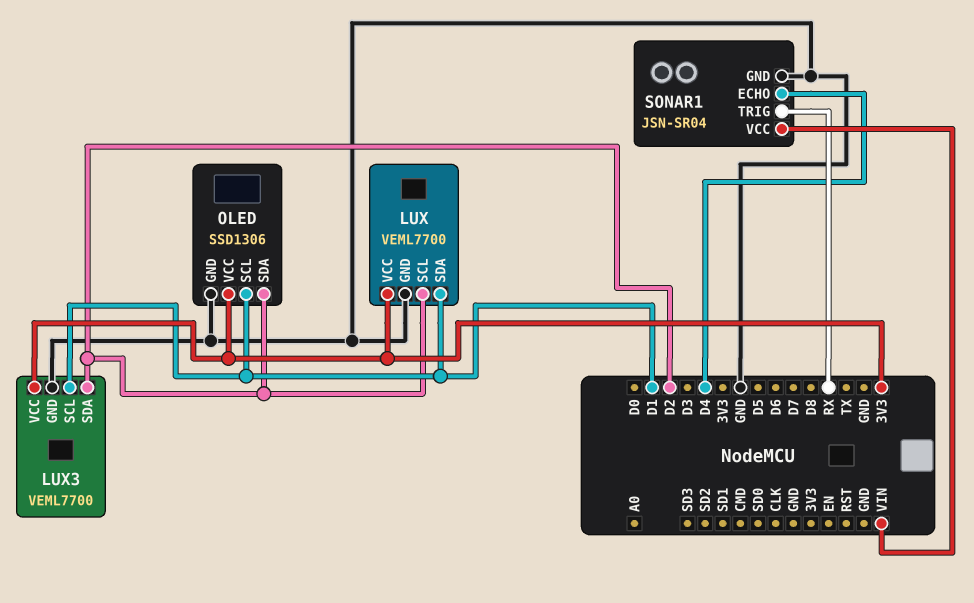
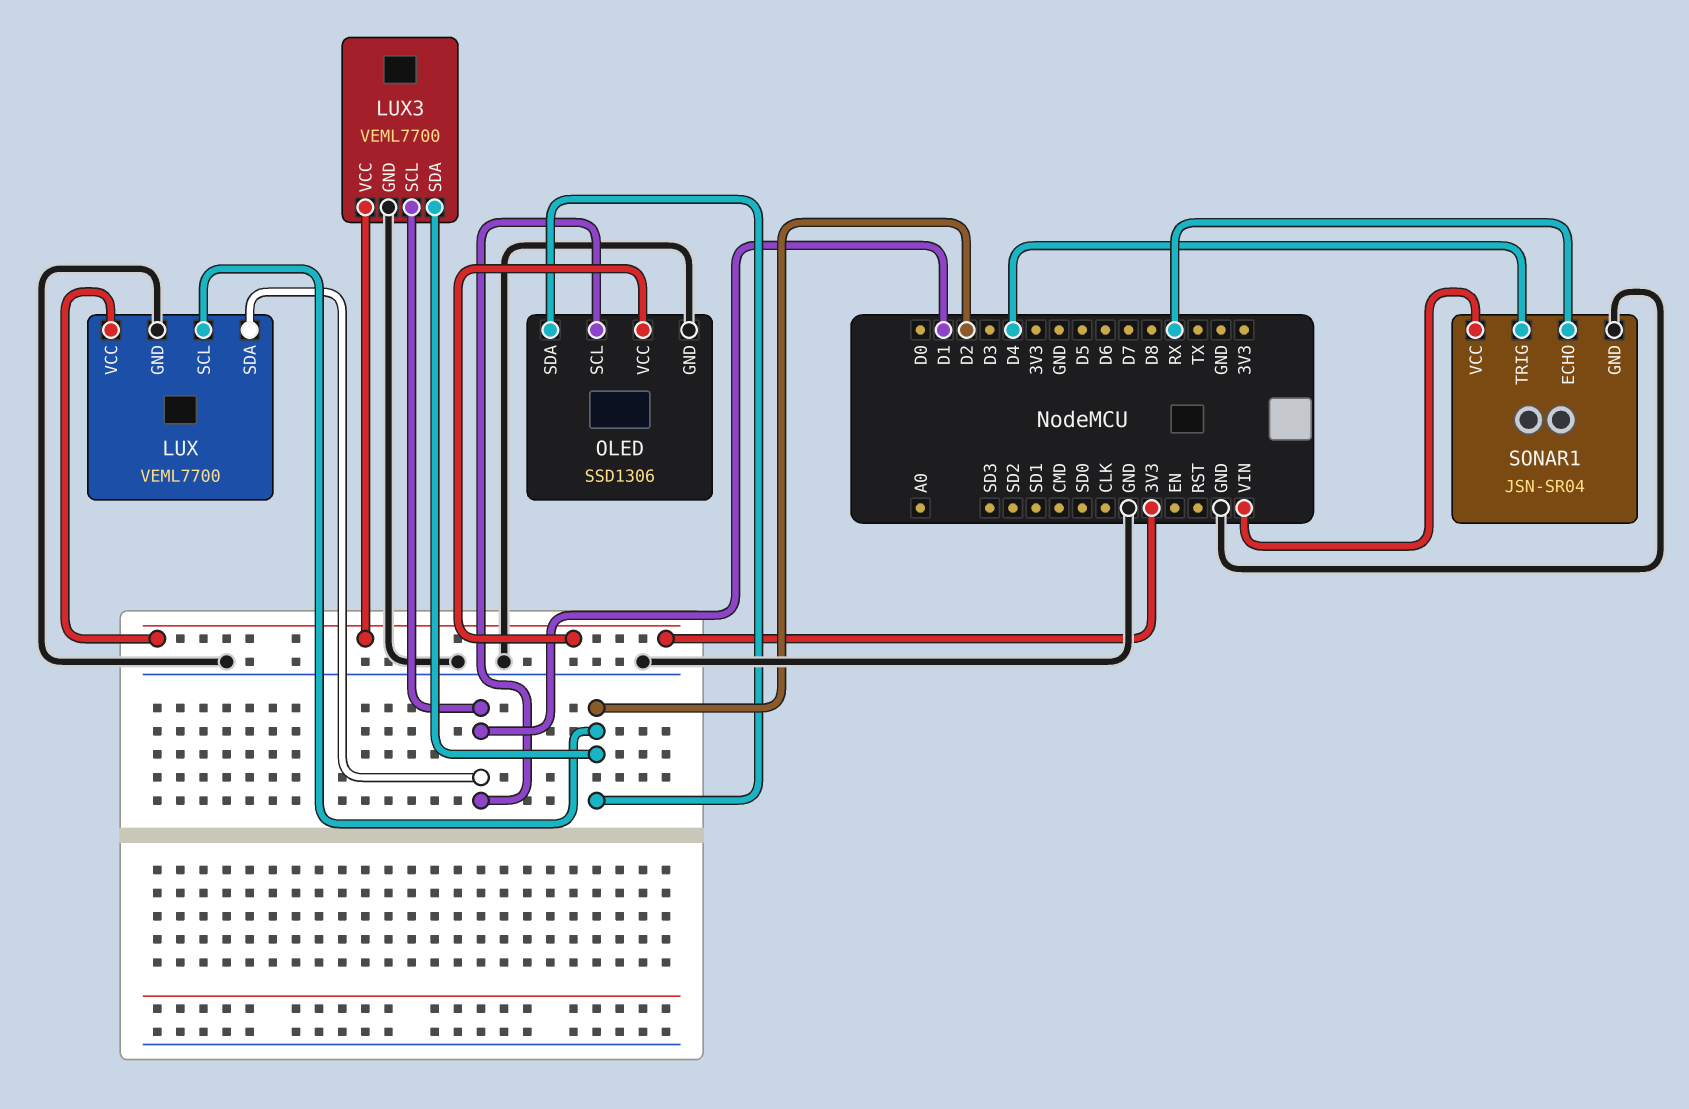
SONAR1 pin ECHO: D4 -> RX
SONAR1 pin TRIG: RX -> D4

